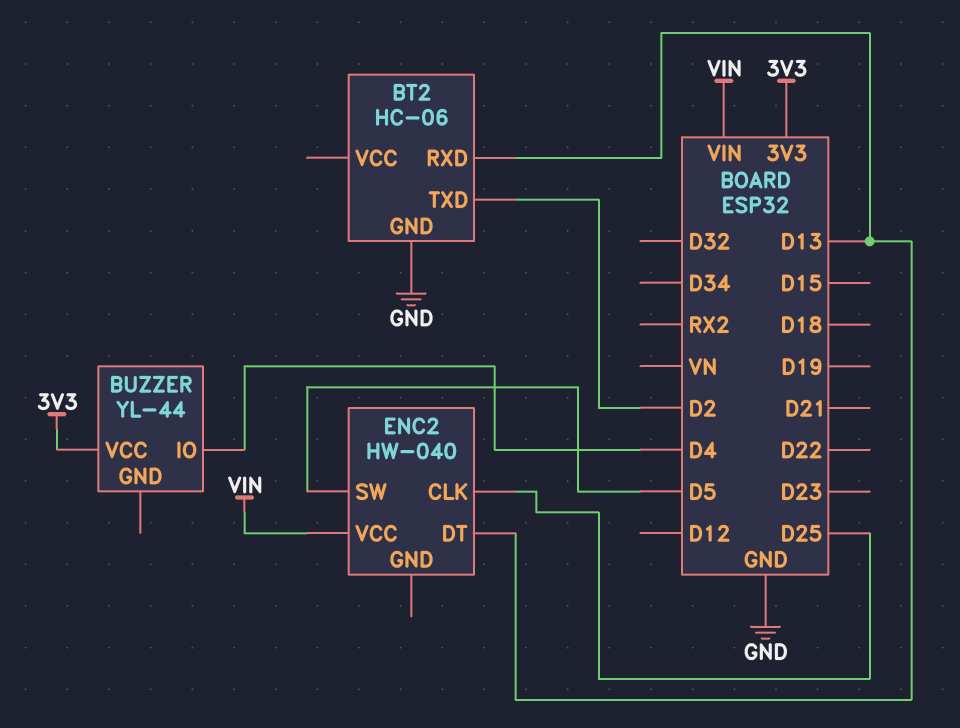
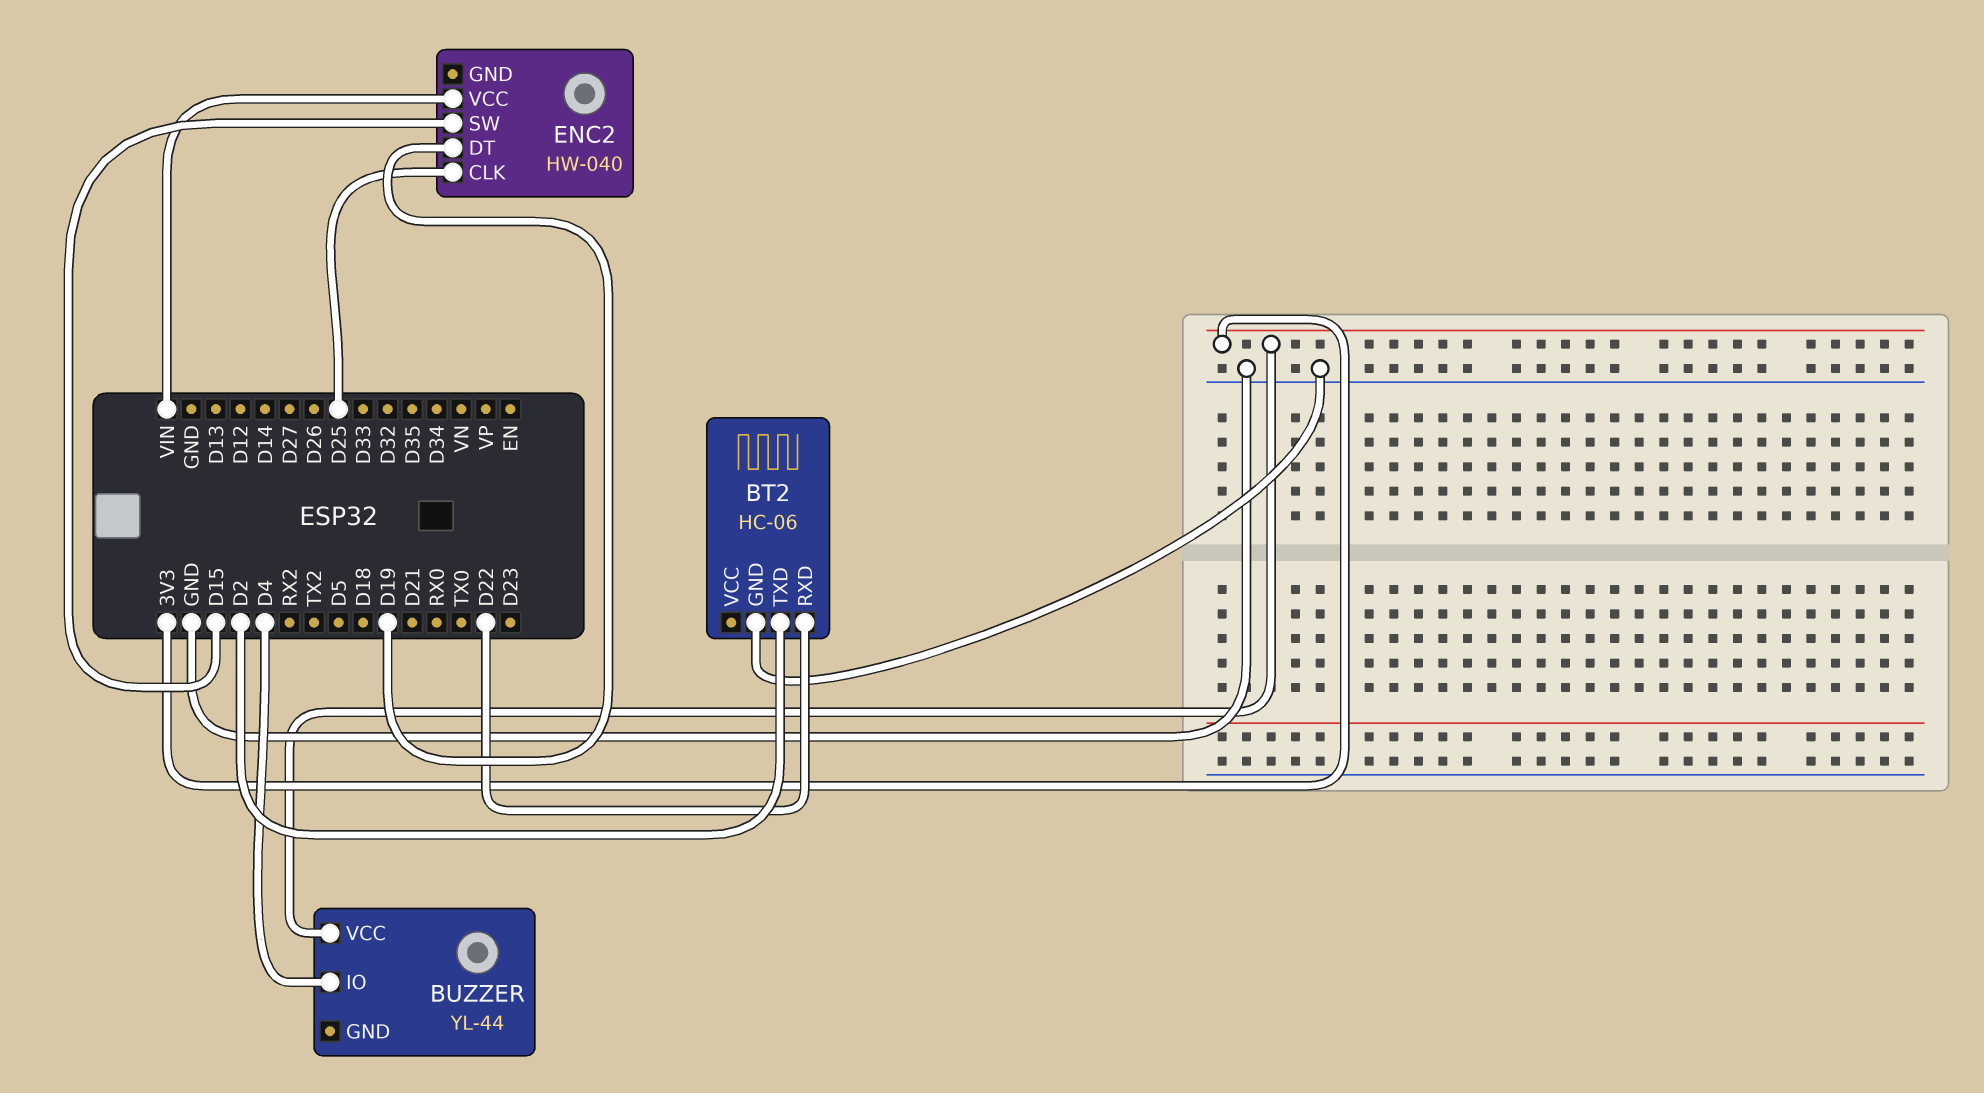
BT2 pin RXD: D13 -> D22
ENC2 pin DT: D13 -> D19
ENC2 pin SW: D5 -> D15

